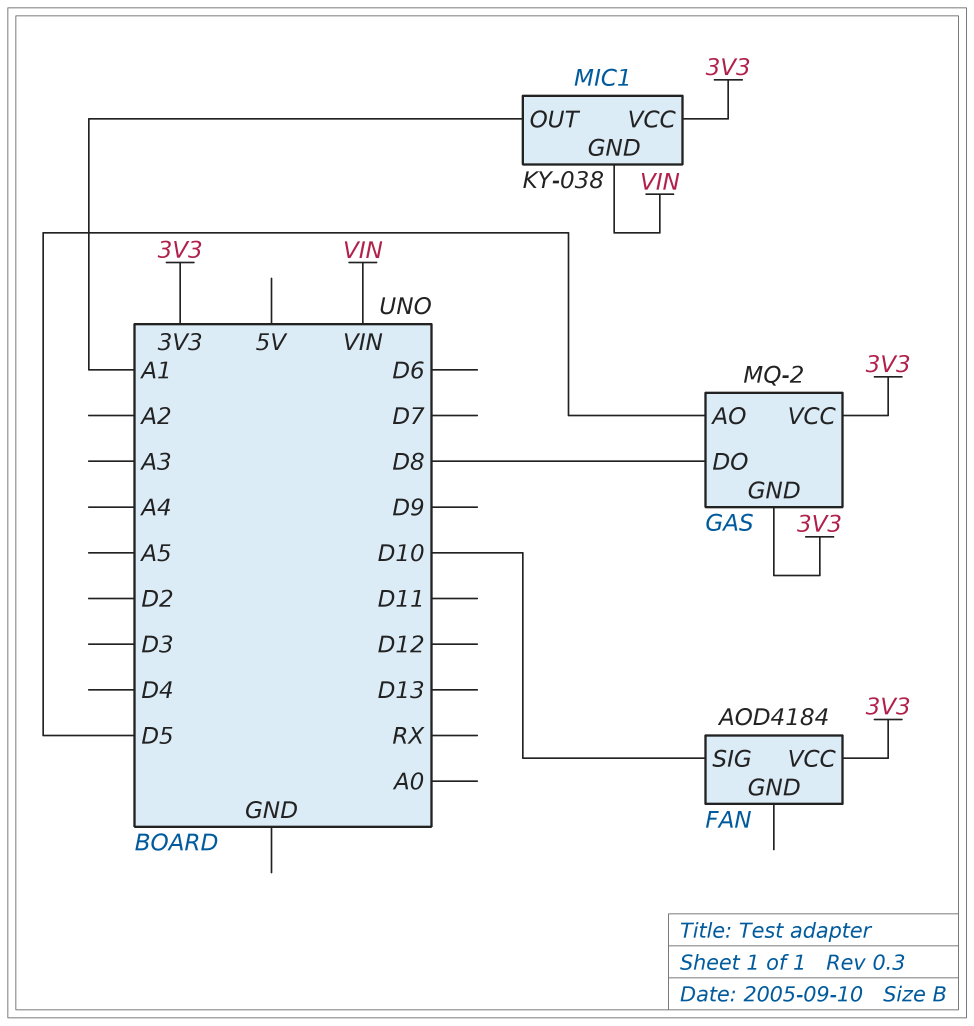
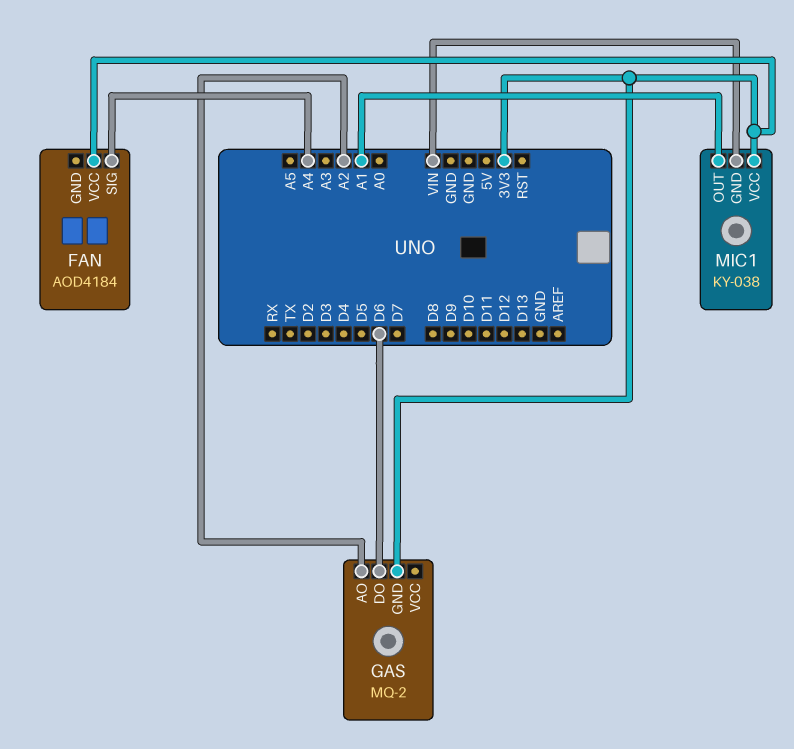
FAN pin SIG: D10 -> A4
GAS pin AO: D5 -> A2
GAS pin DO: D8 -> D6
GAS pin VCC: 3V3 -> none

